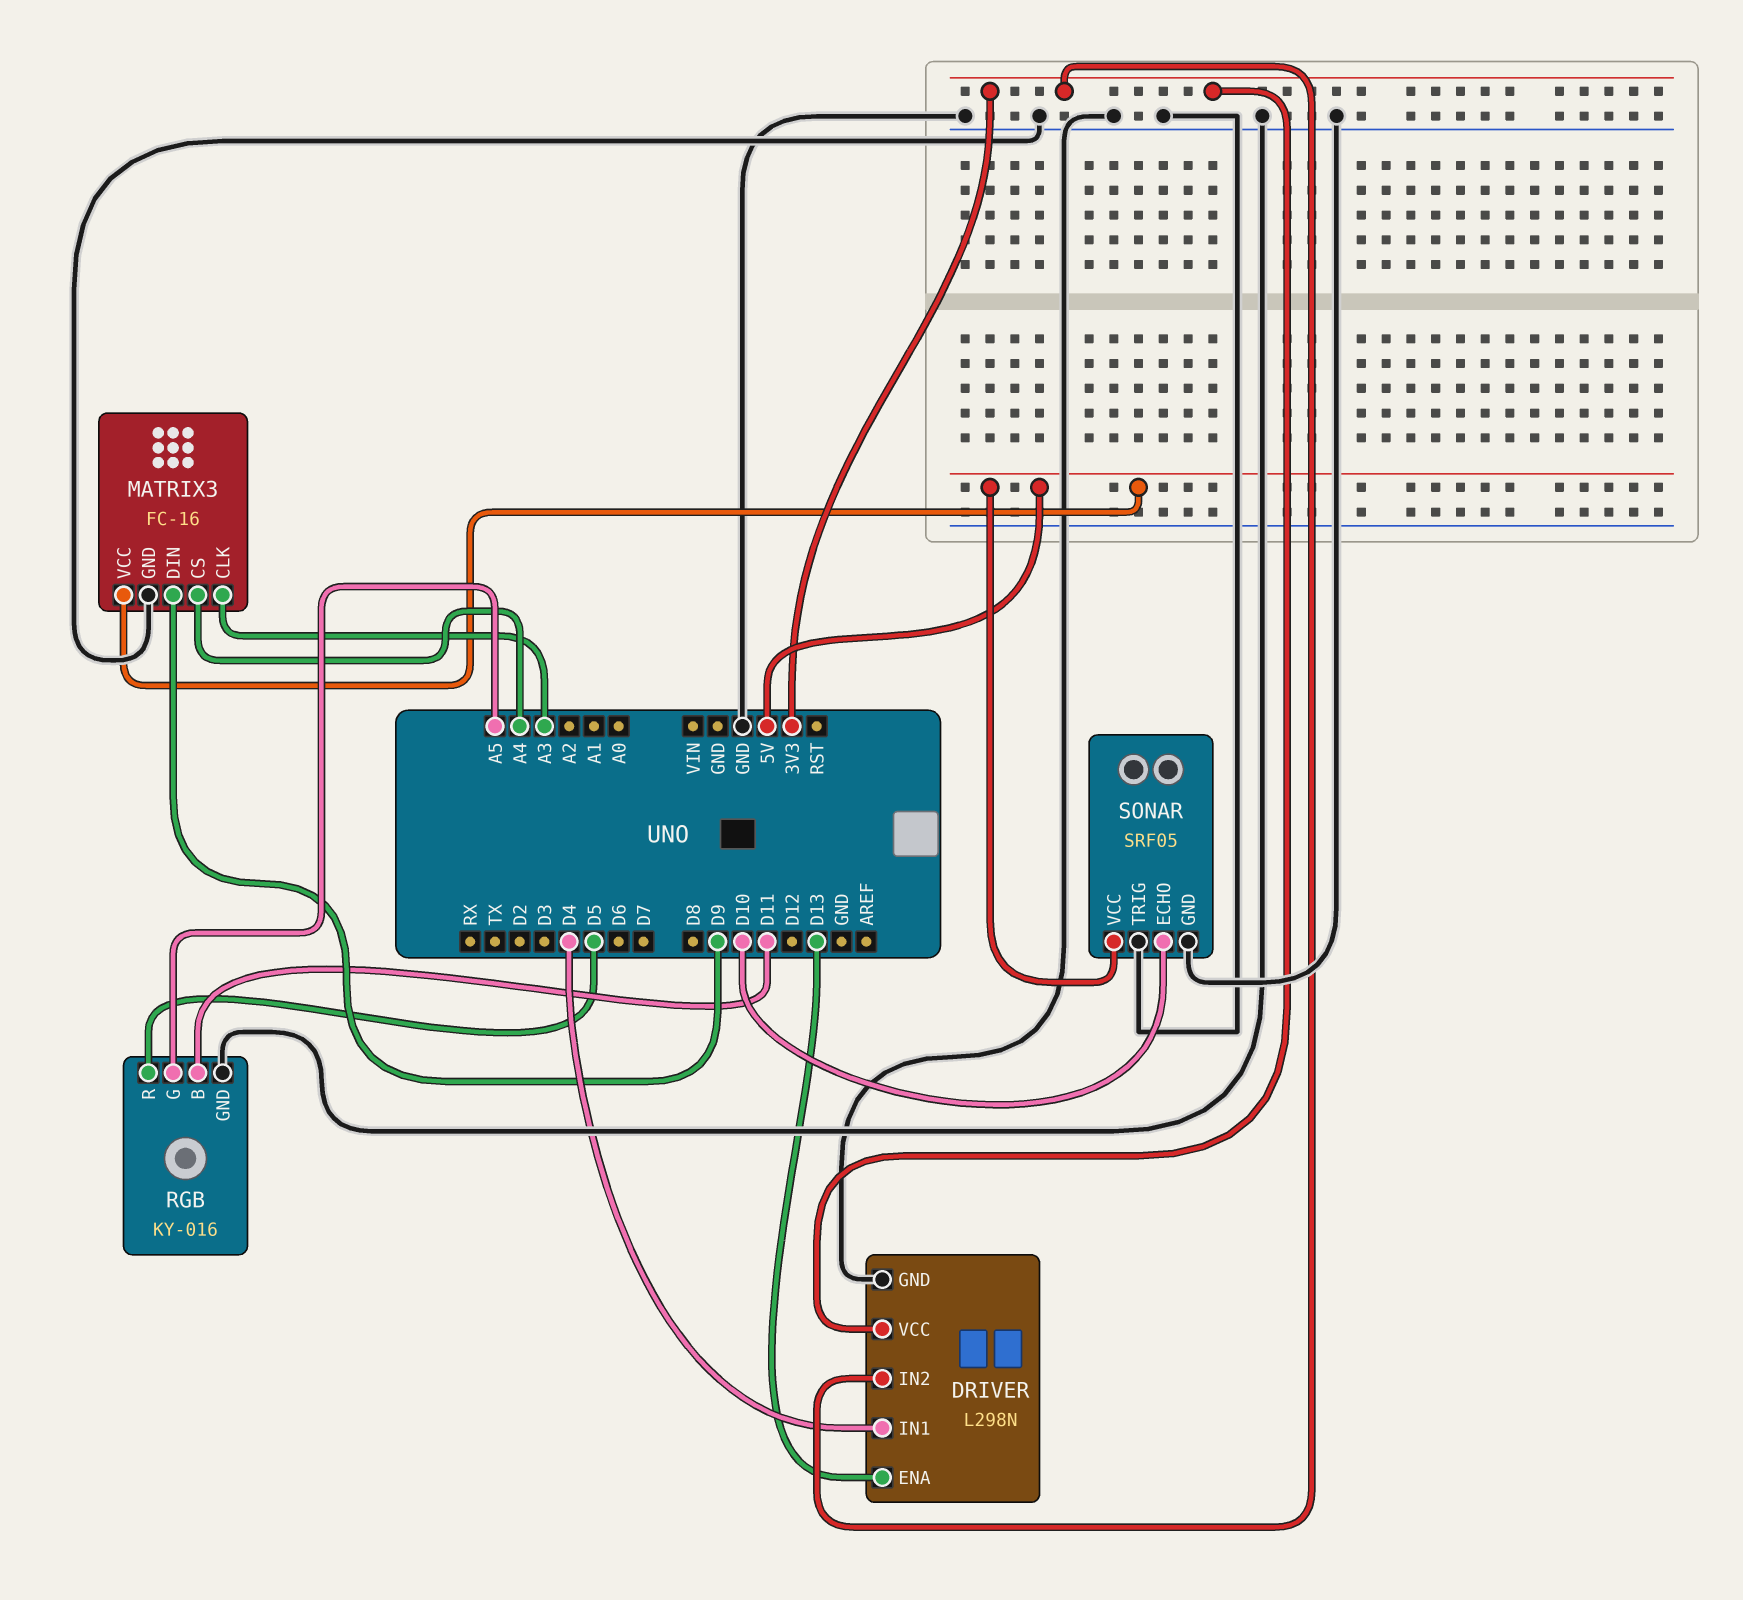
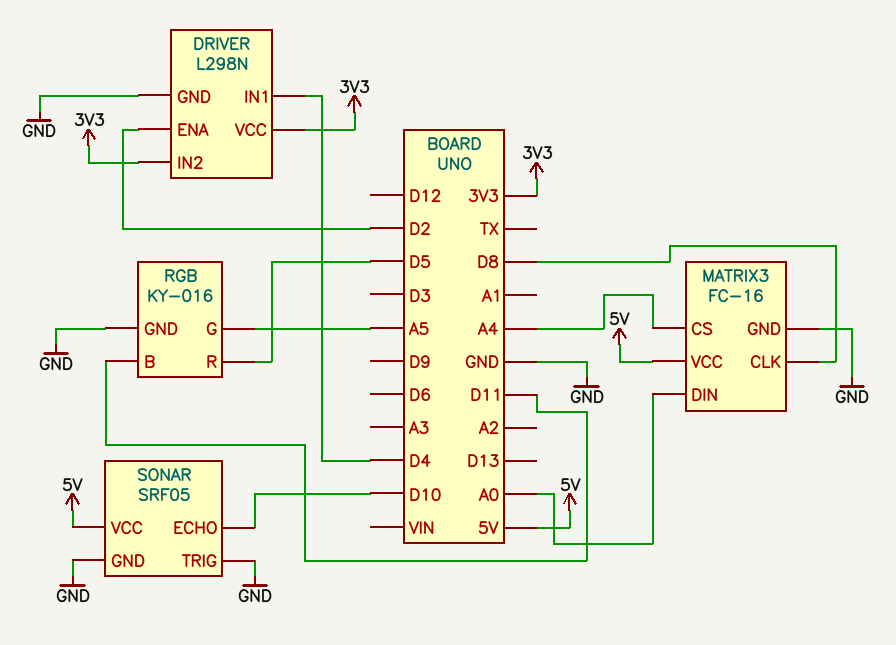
DRIVER pin ENA: D13 -> D2
MATRIX3 pin CLK: A3 -> D8
MATRIX3 pin DIN: D9 -> A0

